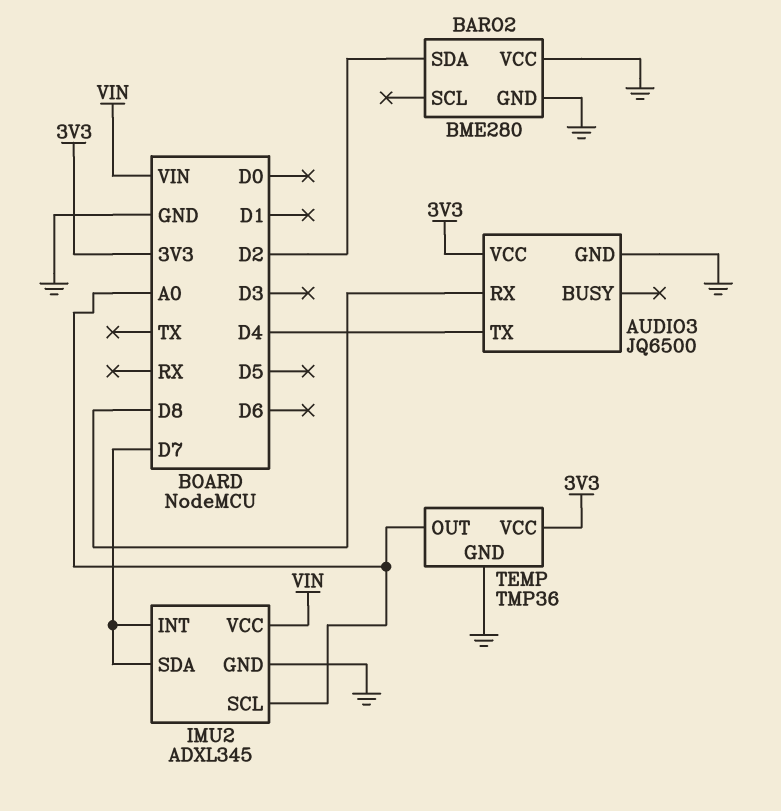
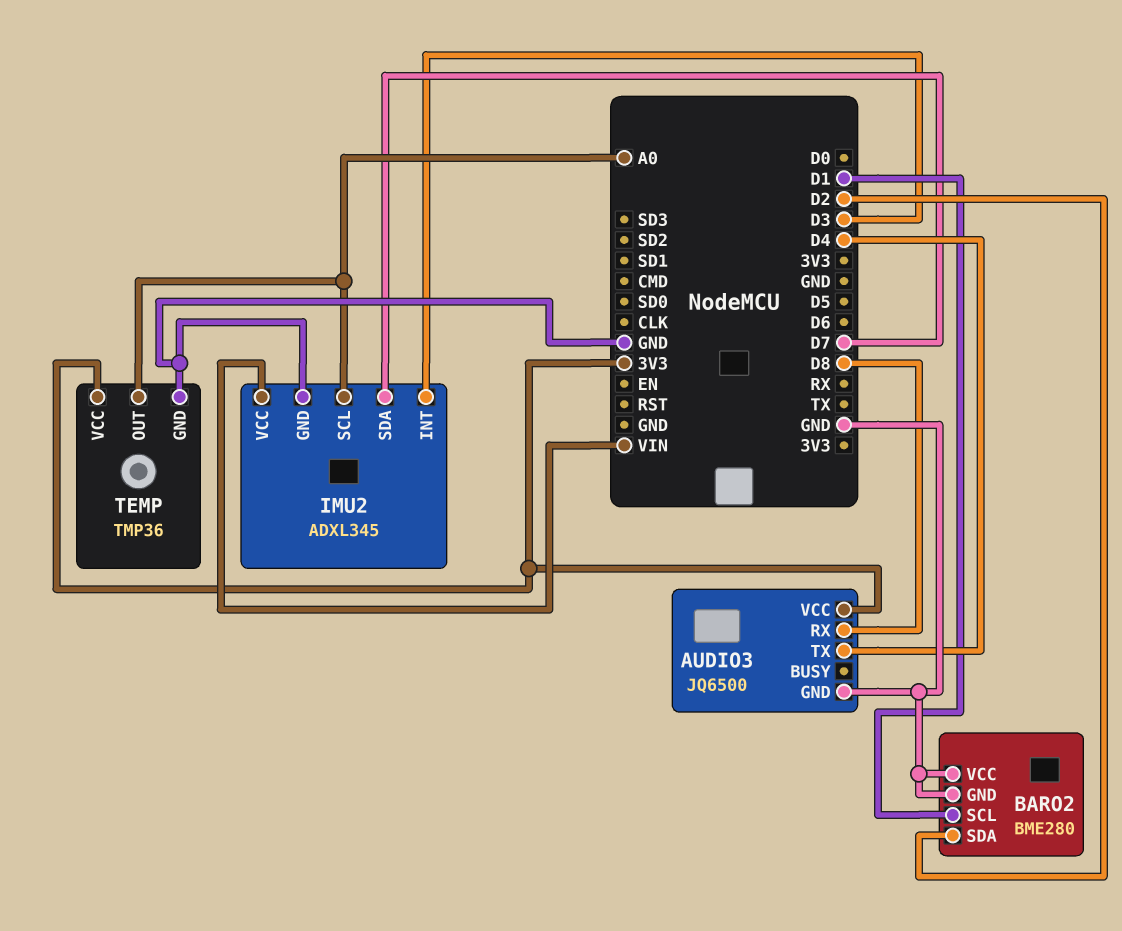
BARO2 pin SCL: none -> D1
IMU2 pin INT: D7 -> D3

